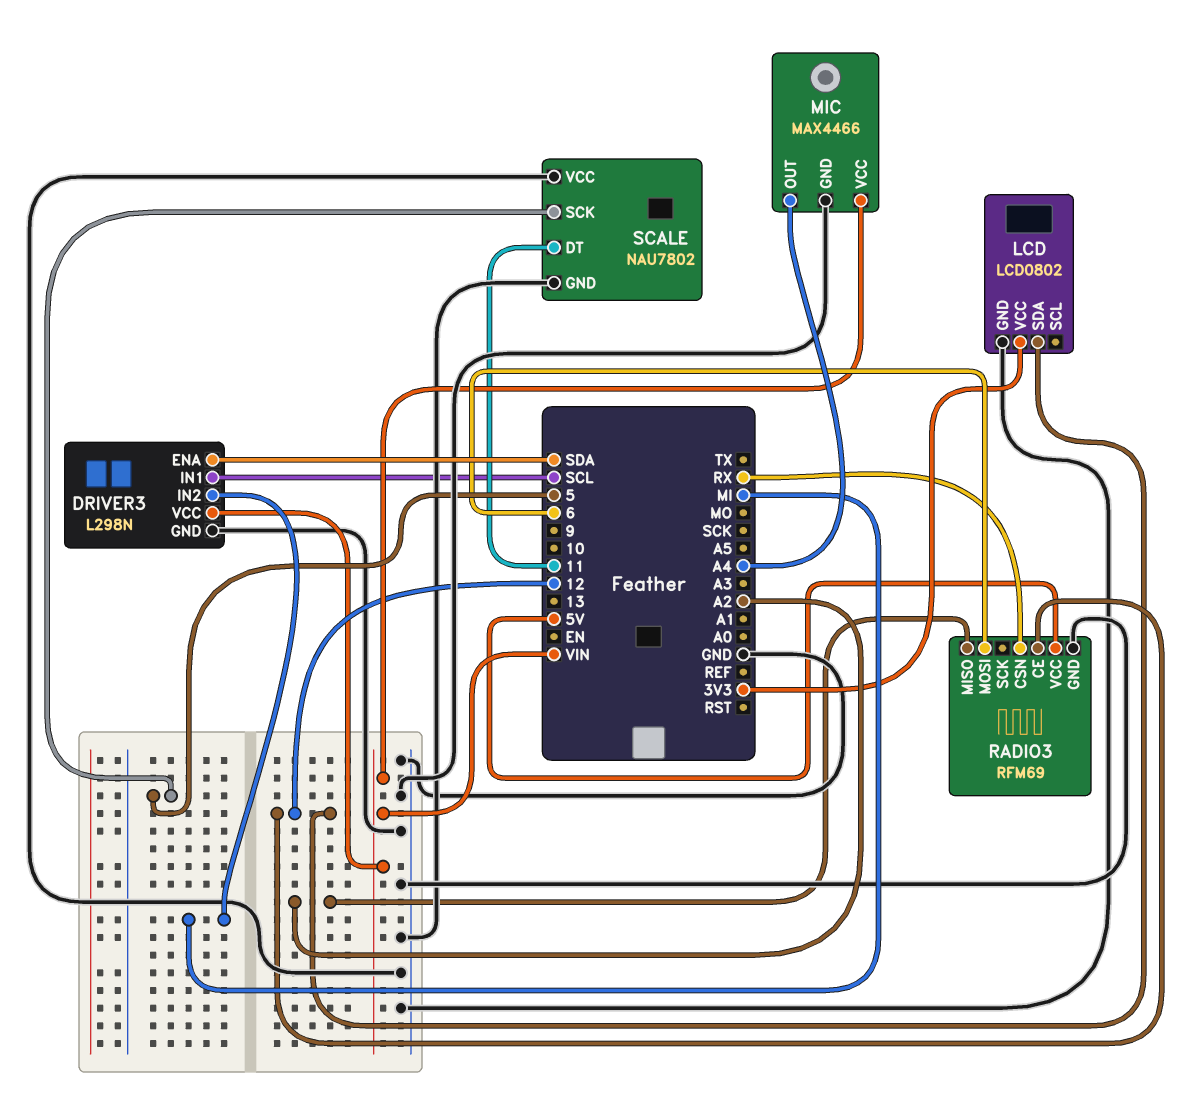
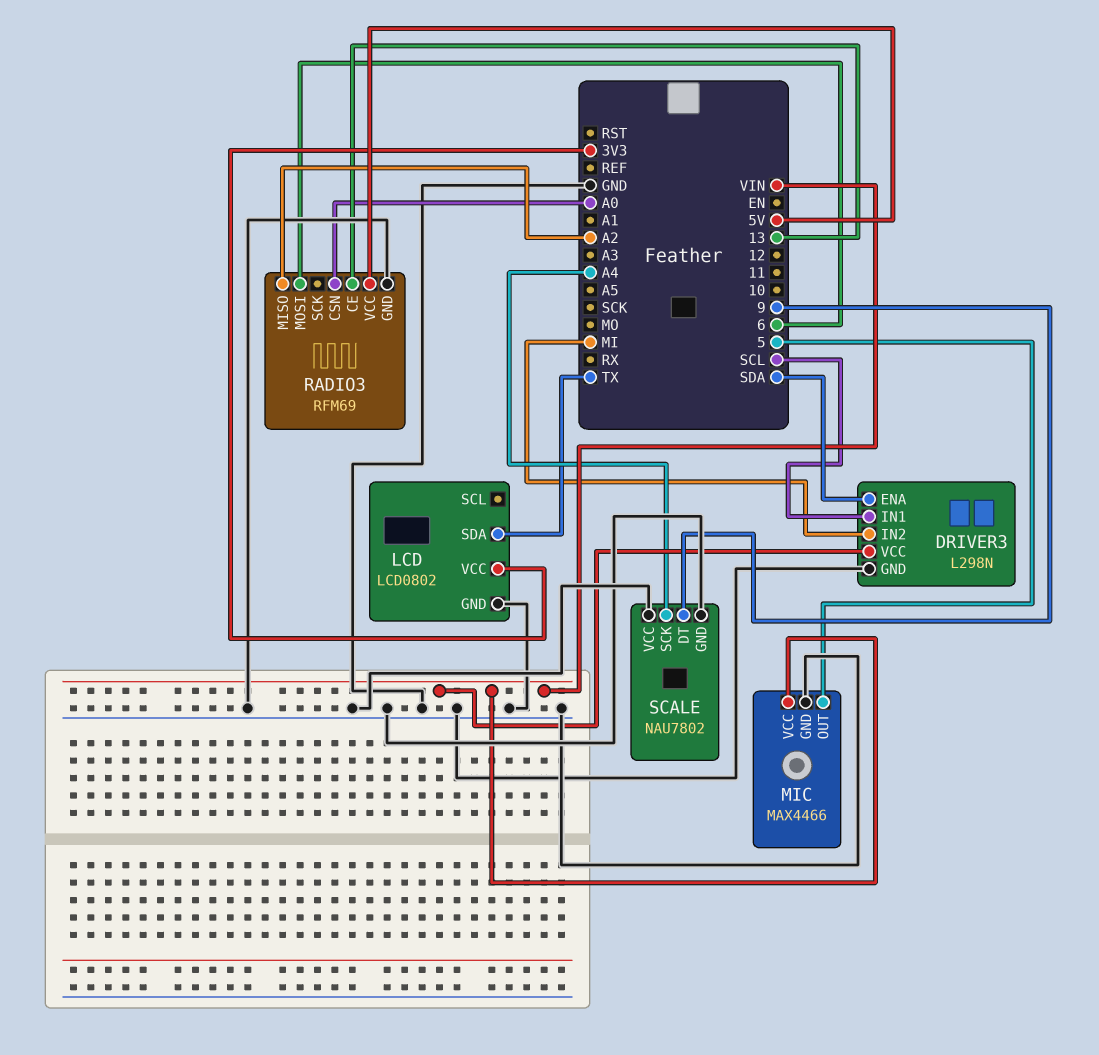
LCD pin SDA: 12 -> TX
MIC pin OUT: A4 -> 5
RADIO3 pin CE: 12 -> 13
RADIO3 pin CSN: RX -> A0
SCALE pin DT: 11 -> 9
SCALE pin SCK: 5 -> A4

